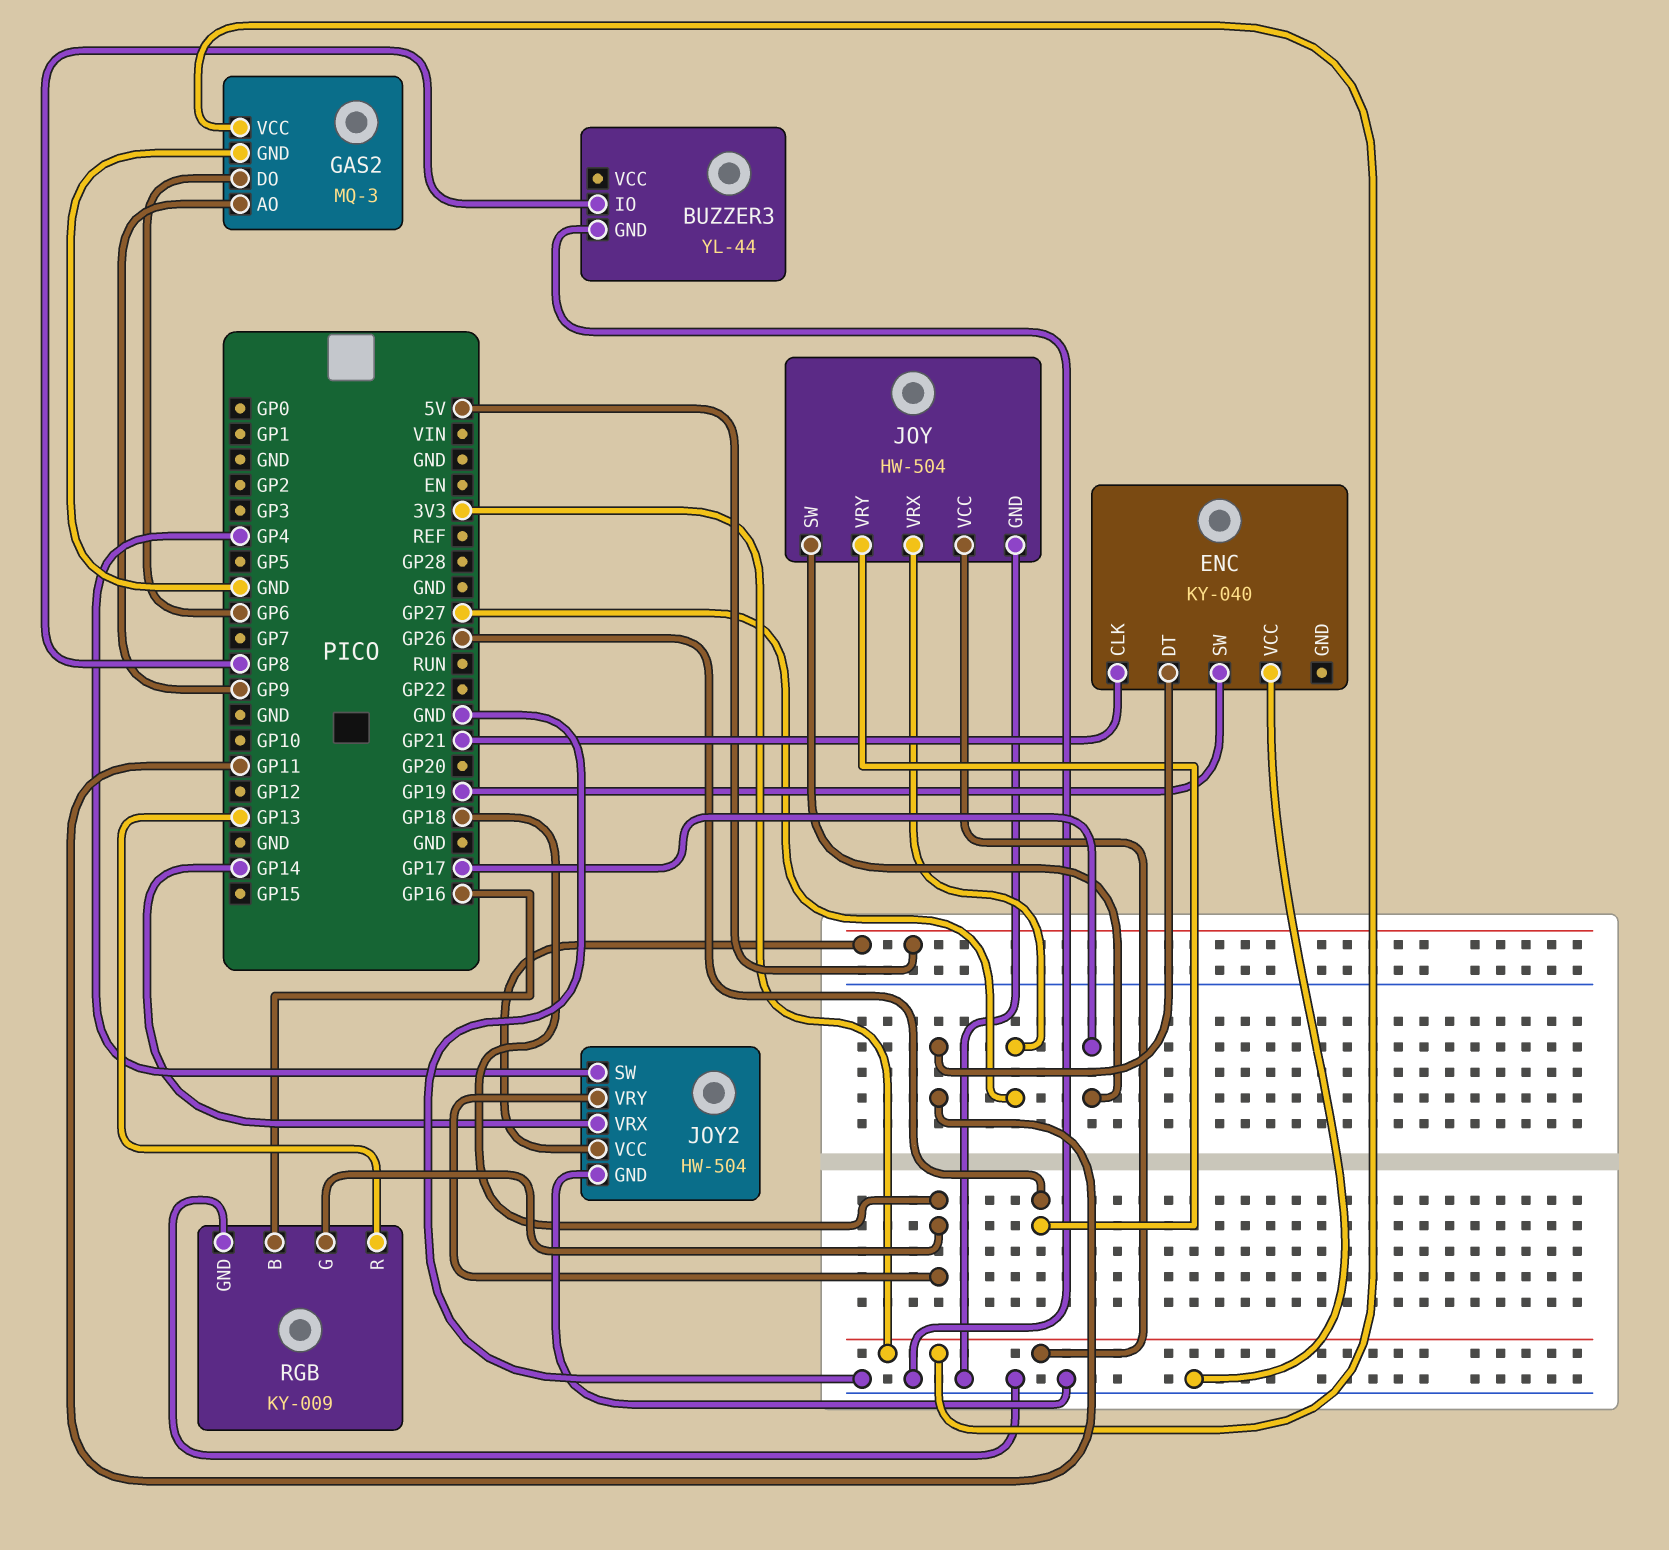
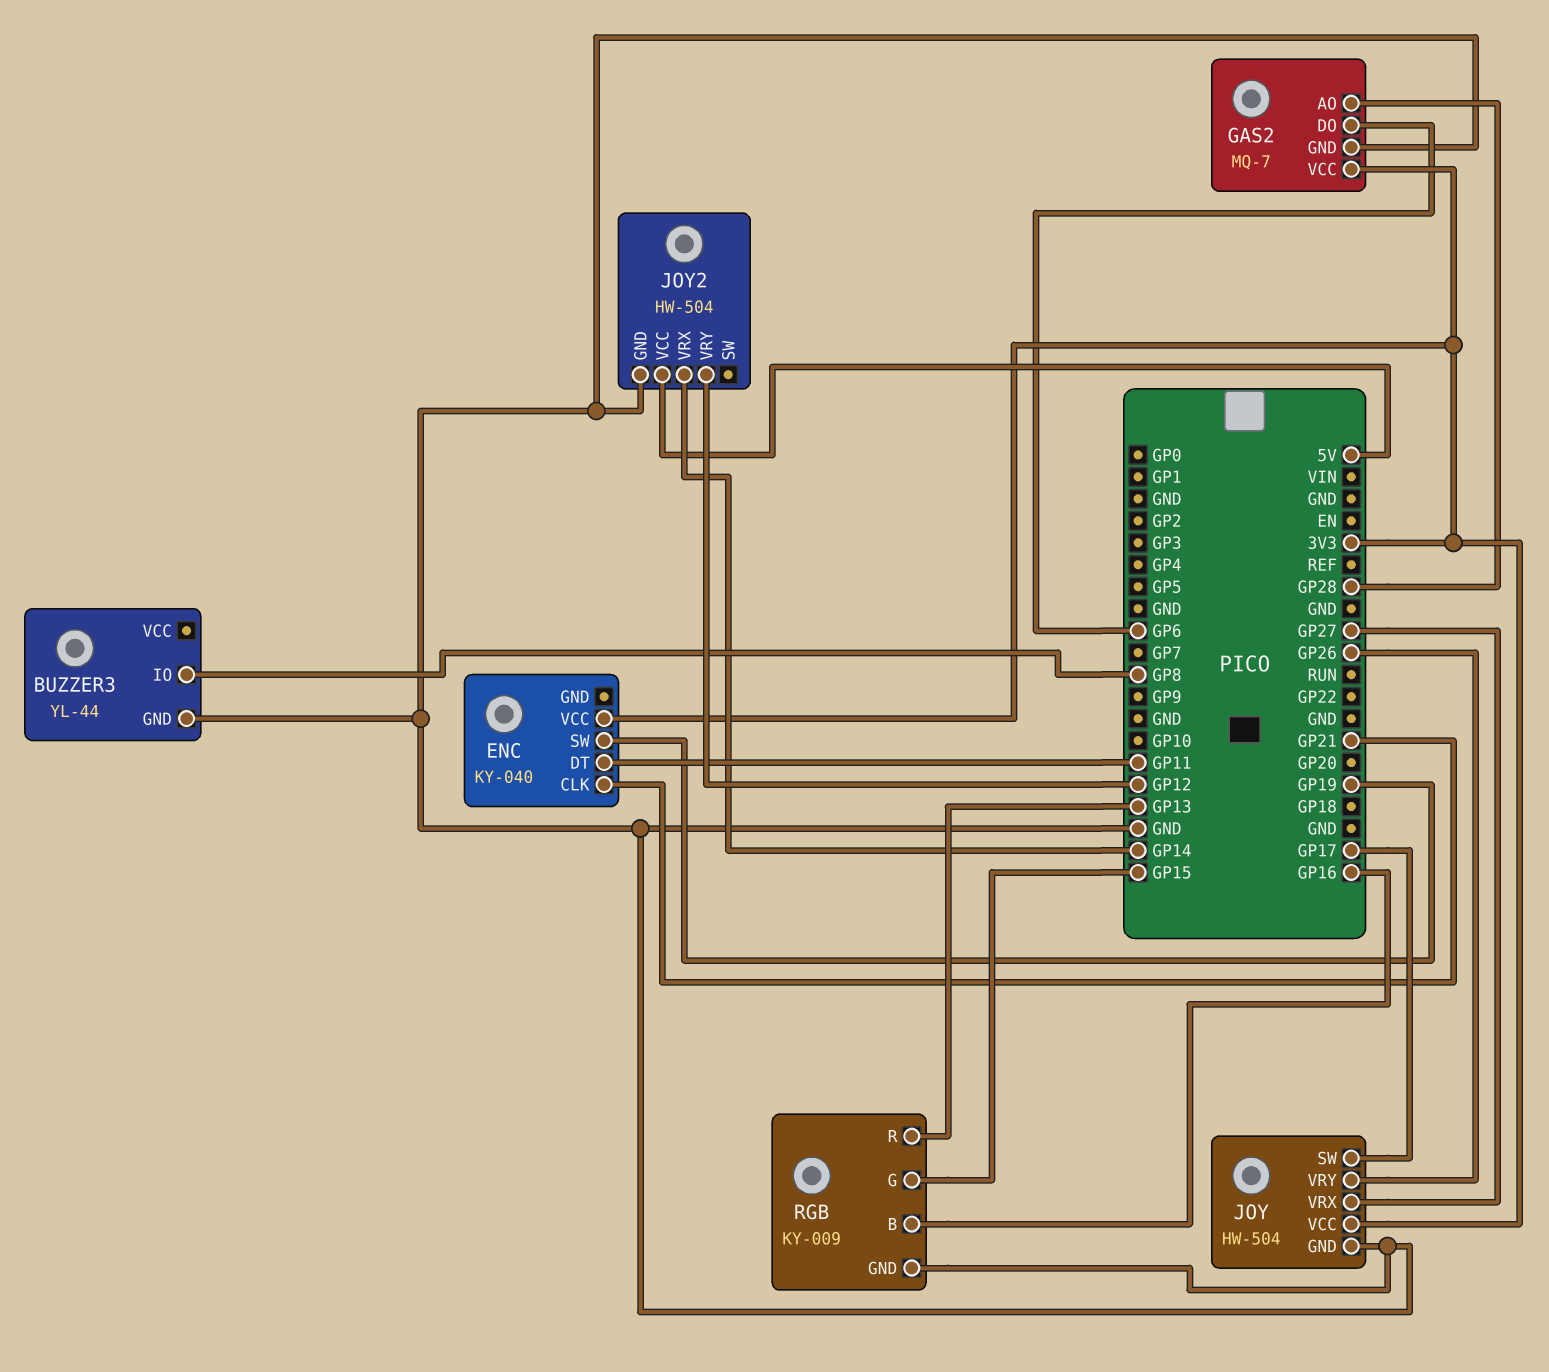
ENC pin VCC: GND -> 3V3
GAS2: MQ-3 -> MQ-7
GAS2 pin AO: GP9 -> GP28
JOY2 pin SW: GP4 -> none
JOY2 pin VRY: GP18 -> GP12
RGB pin G: GP18 -> GP15

